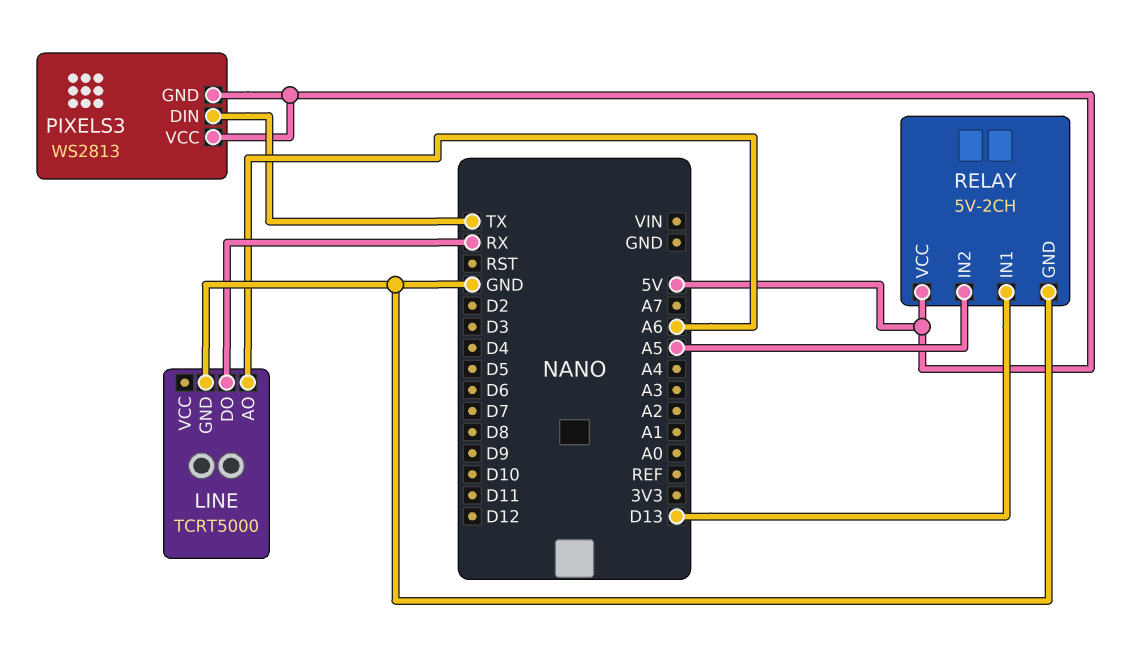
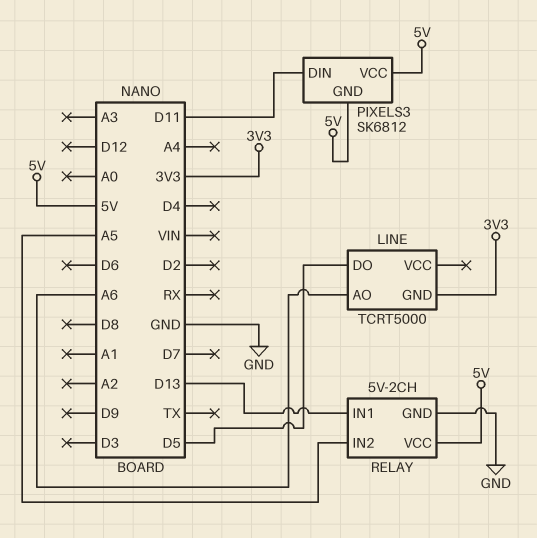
LINE pin DO: RX -> D5
LINE pin GND: GND -> 3V3
PIXELS3: WS2813 -> SK6812
PIXELS3 pin DIN: TX -> D11

